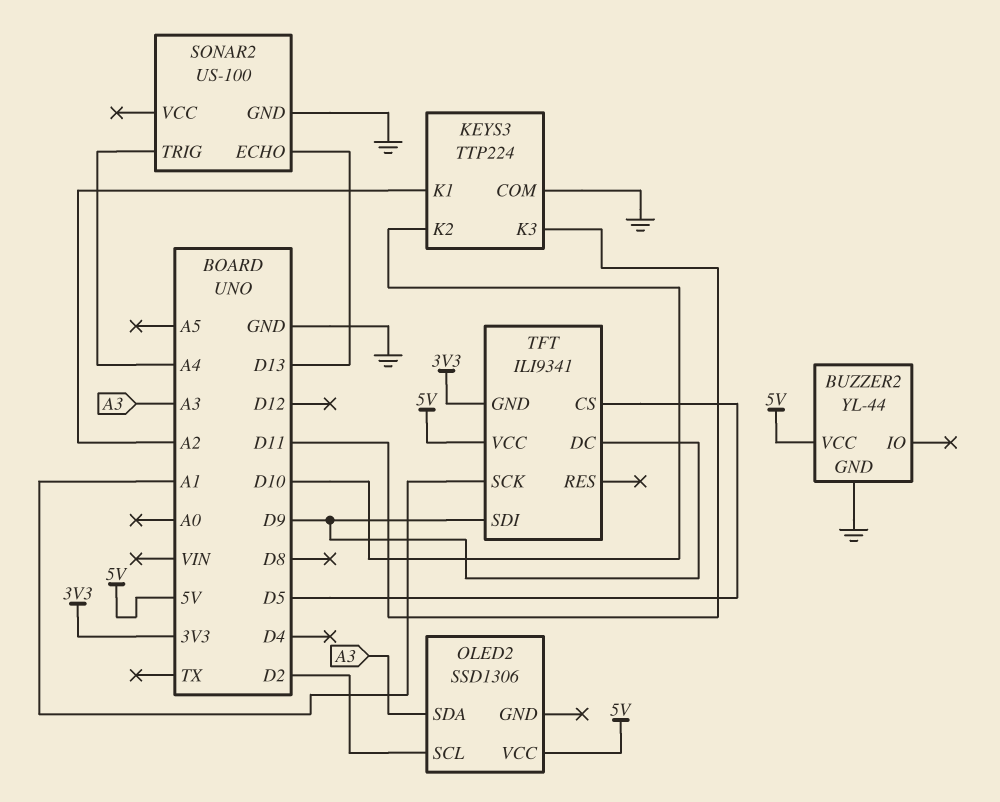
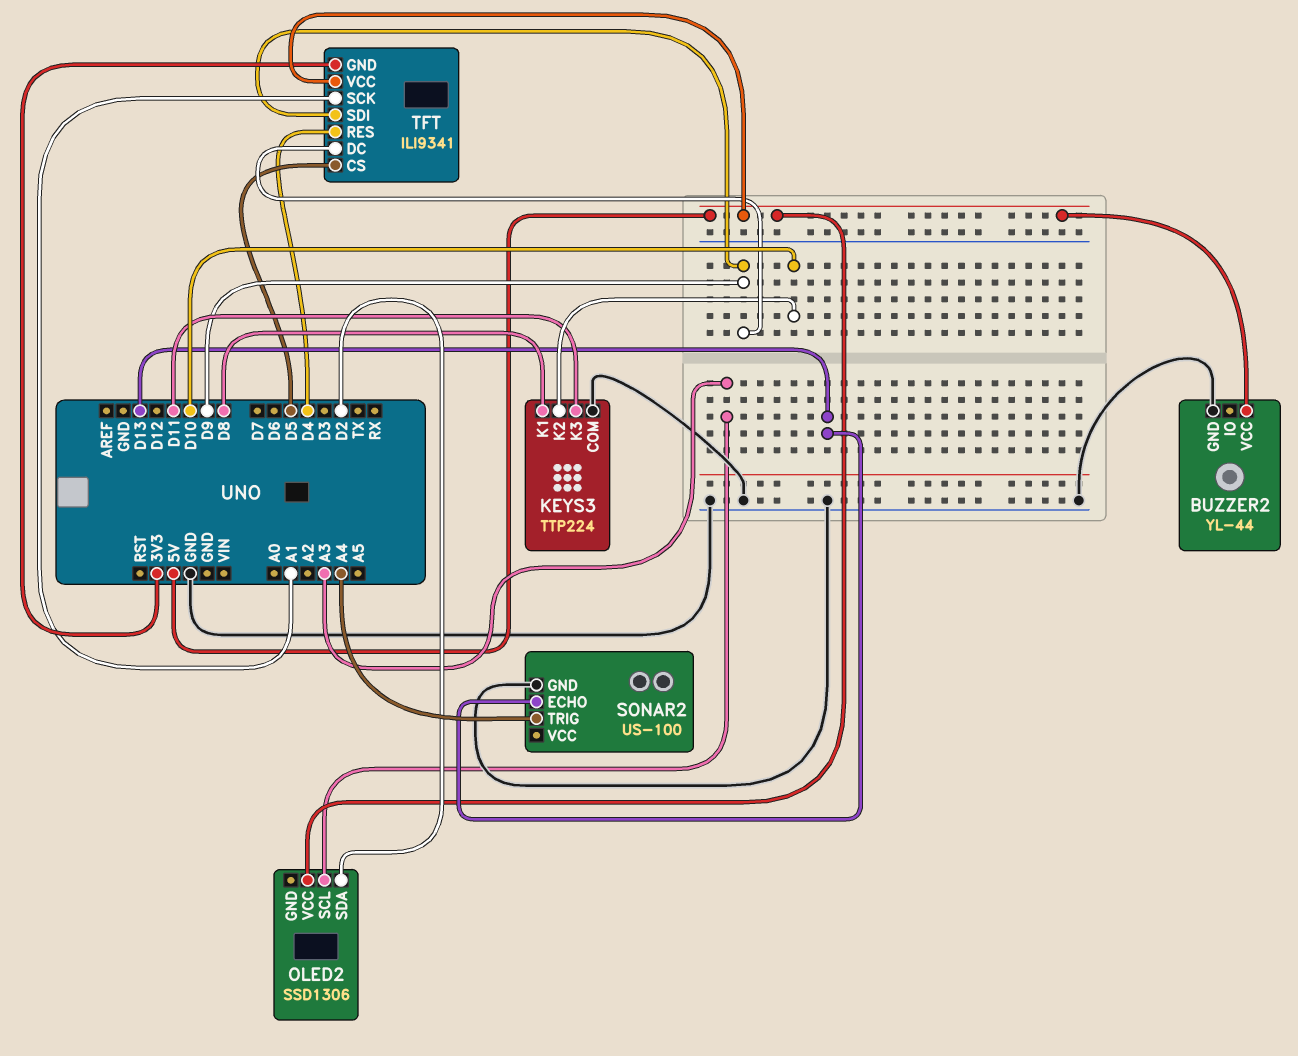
KEYS3 pin K1: A2 -> D8
OLED2 pin SCL: D2 -> A3
OLED2 pin SDA: A3 -> D2
TFT pin RES: none -> D4

